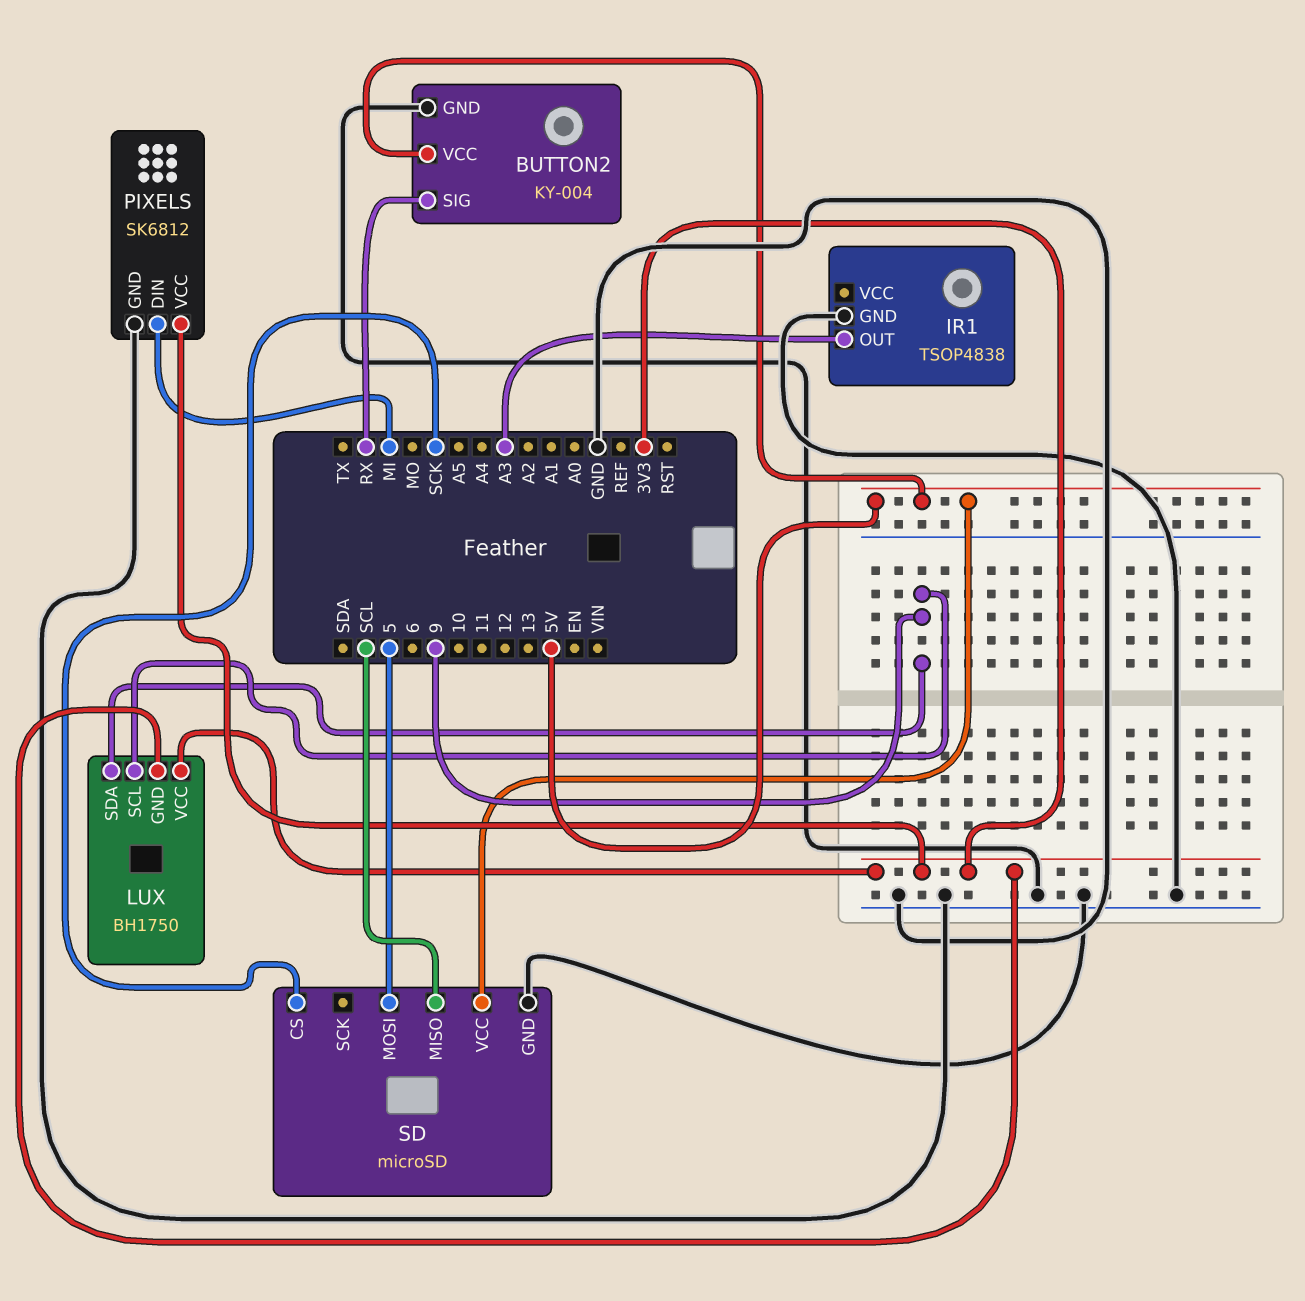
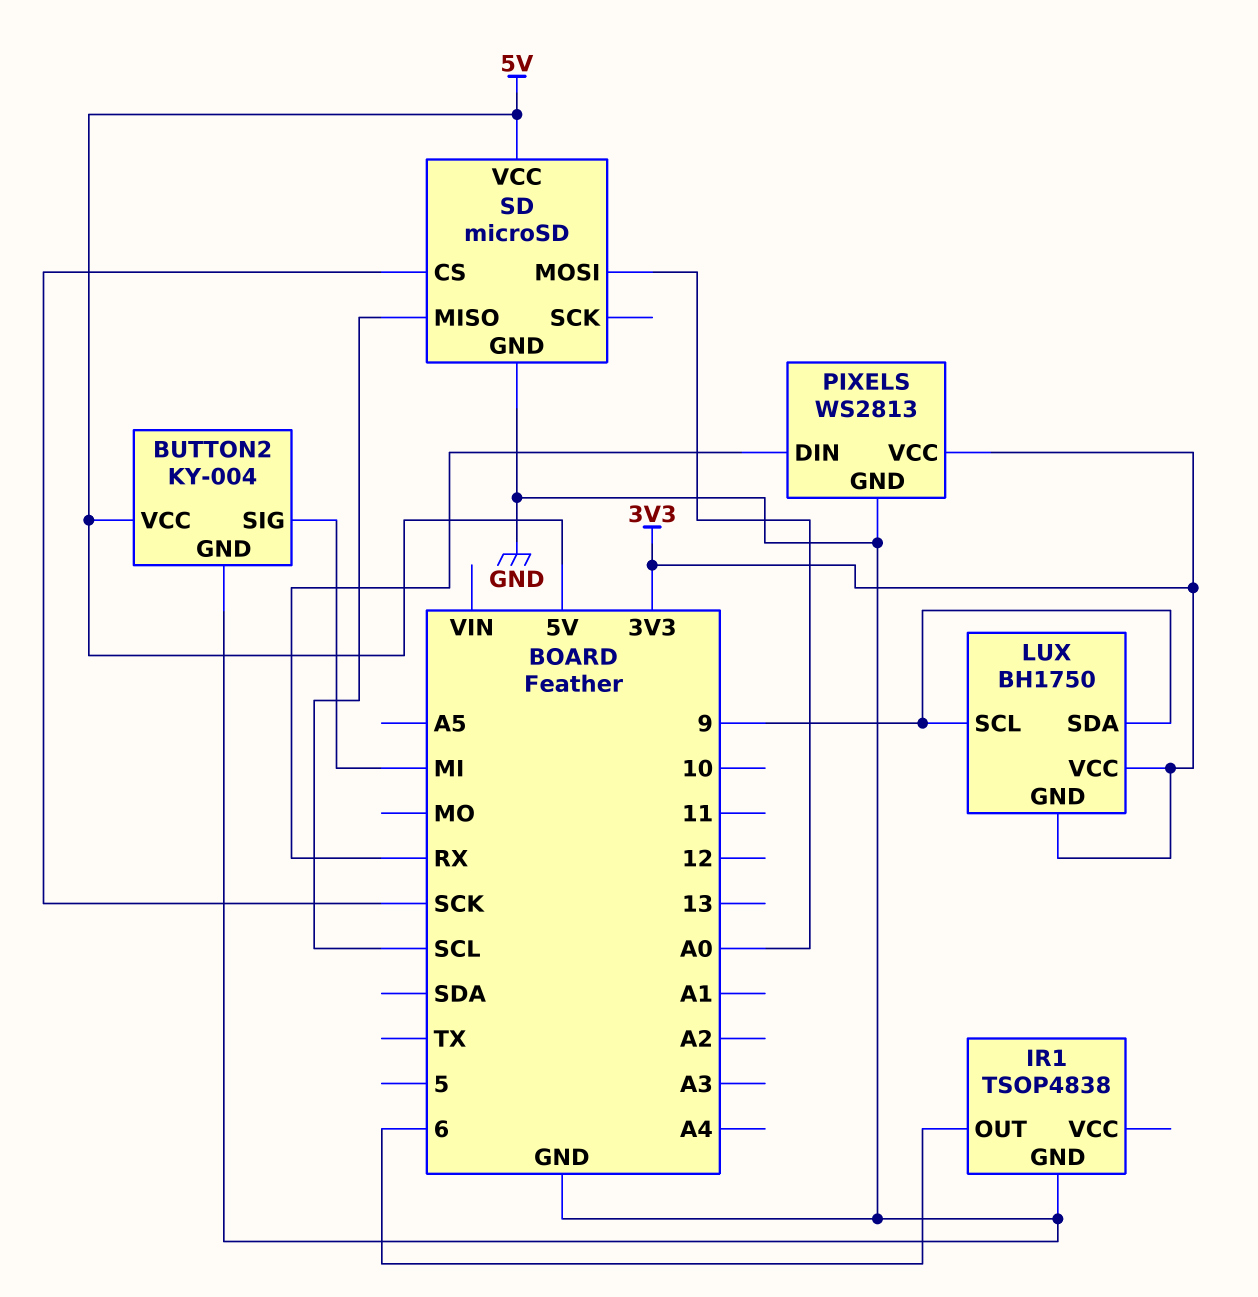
BUTTON2 pin SIG: RX -> MI
IR1 pin OUT: A3 -> 6
PIXELS: SK6812 -> WS2813
PIXELS pin DIN: MI -> RX
SD pin MOSI: 5 -> A0

